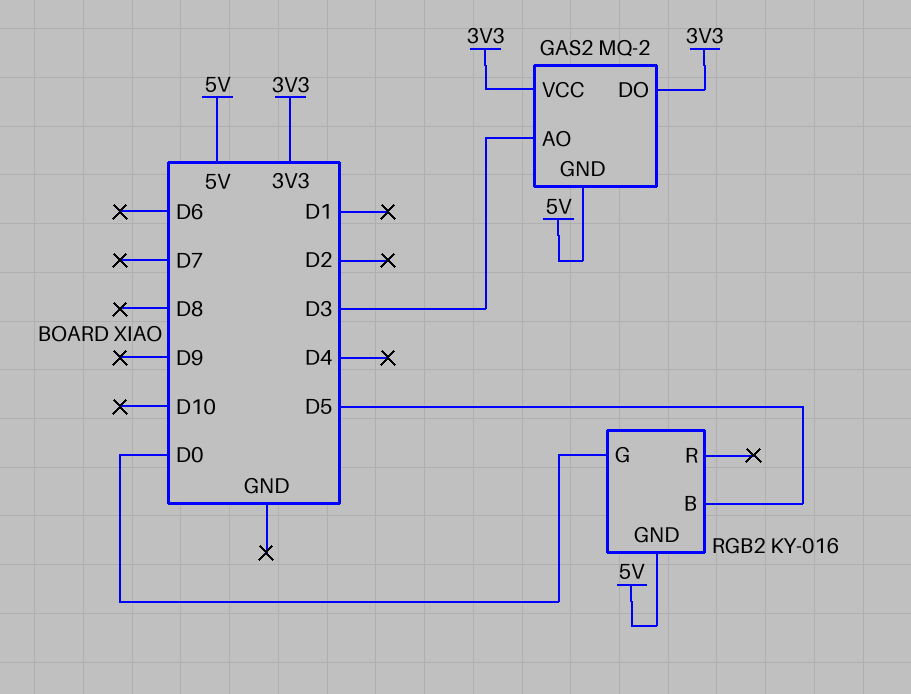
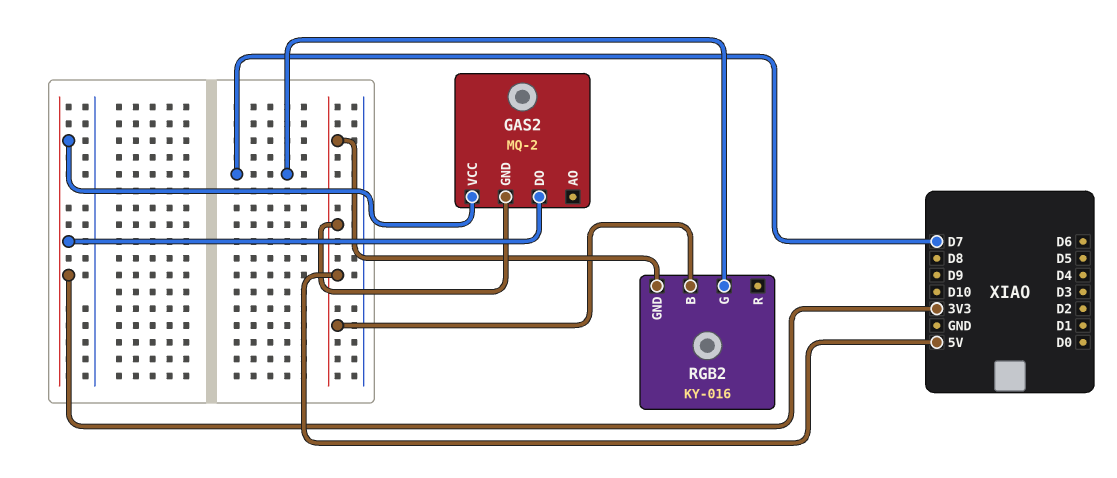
GAS2 pin AO: D3 -> none
RGB2 pin B: D5 -> 5V
RGB2 pin G: D0 -> D7

